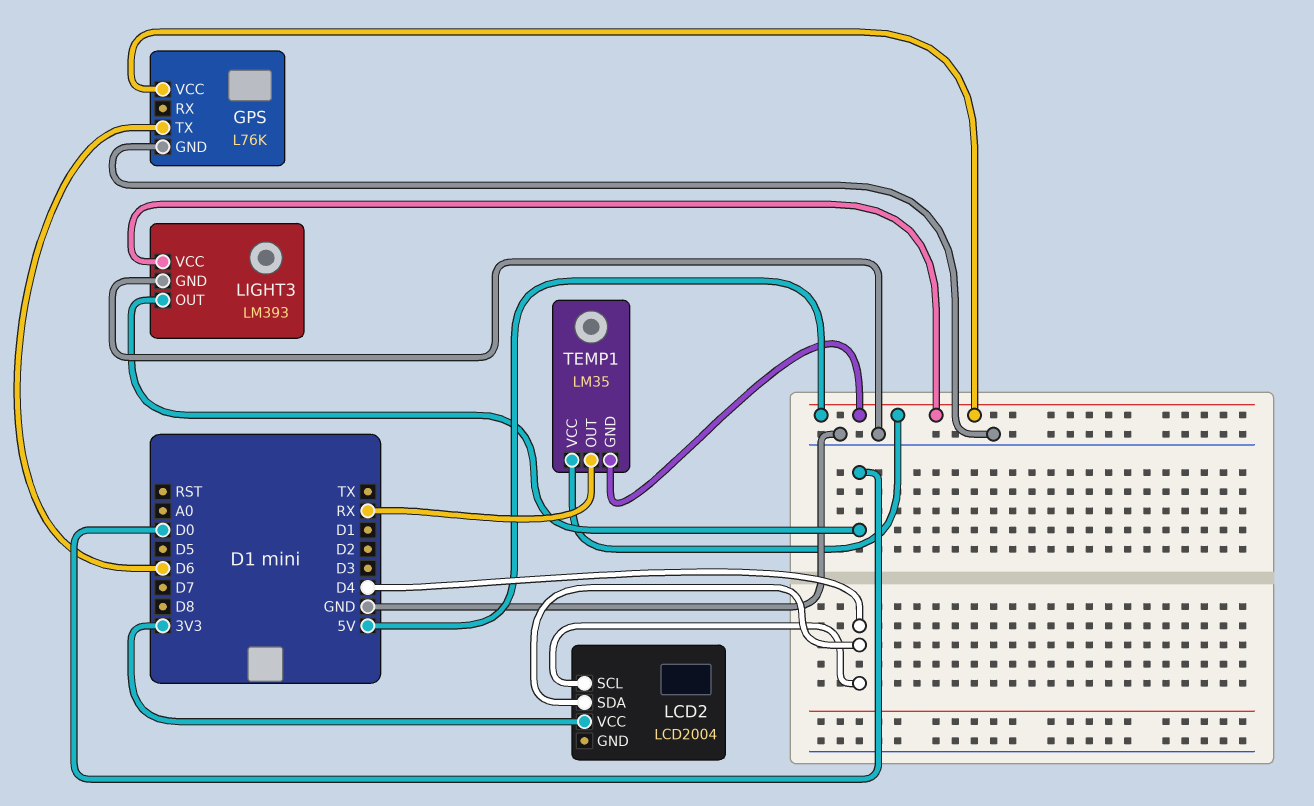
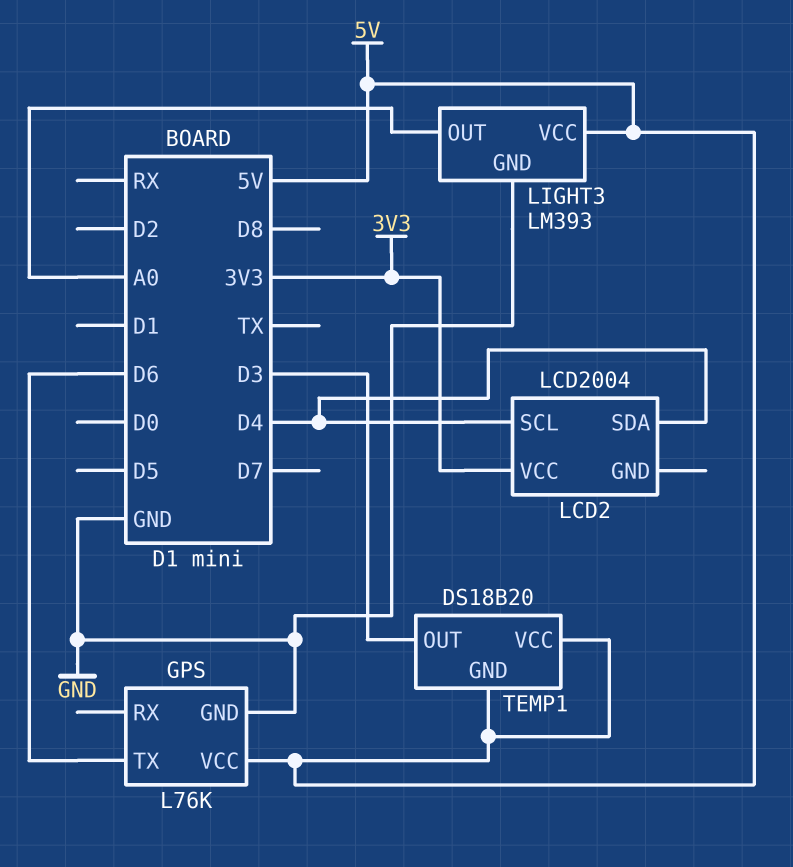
LIGHT3 pin OUT: D0 -> A0
TEMP1: LM35 -> DS18B20
TEMP1 pin OUT: RX -> D3

